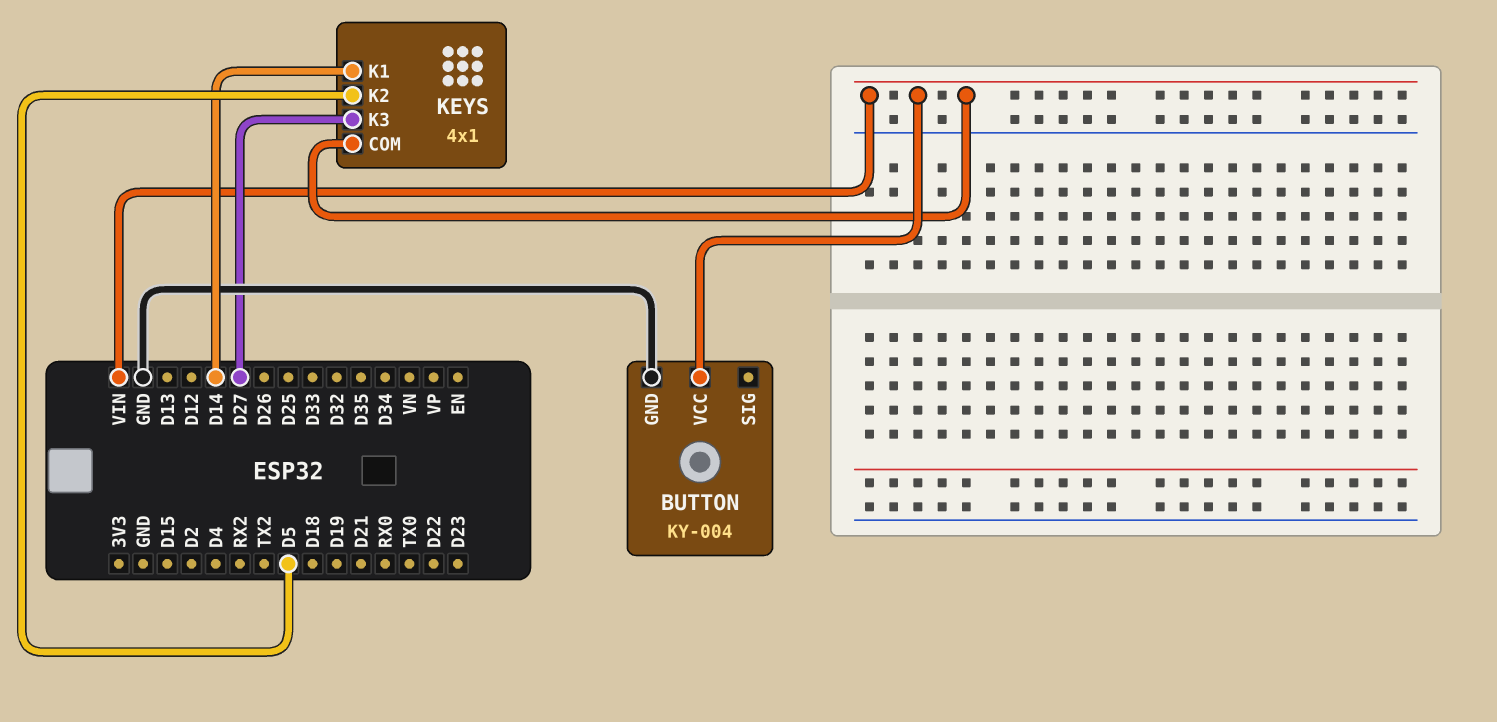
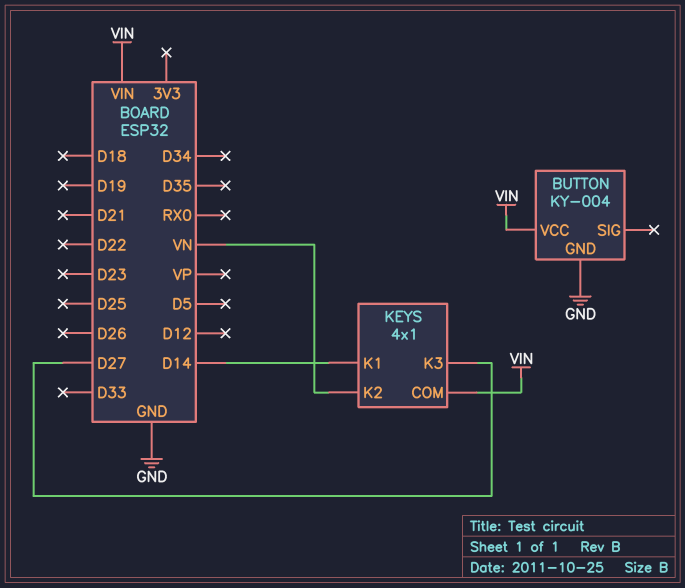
KEYS pin K2: D5 -> VN

